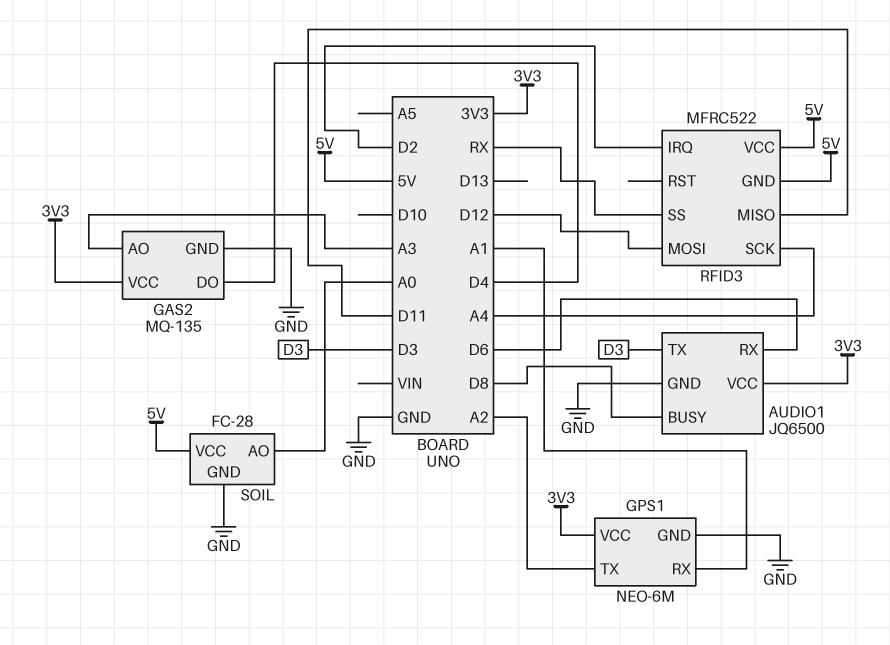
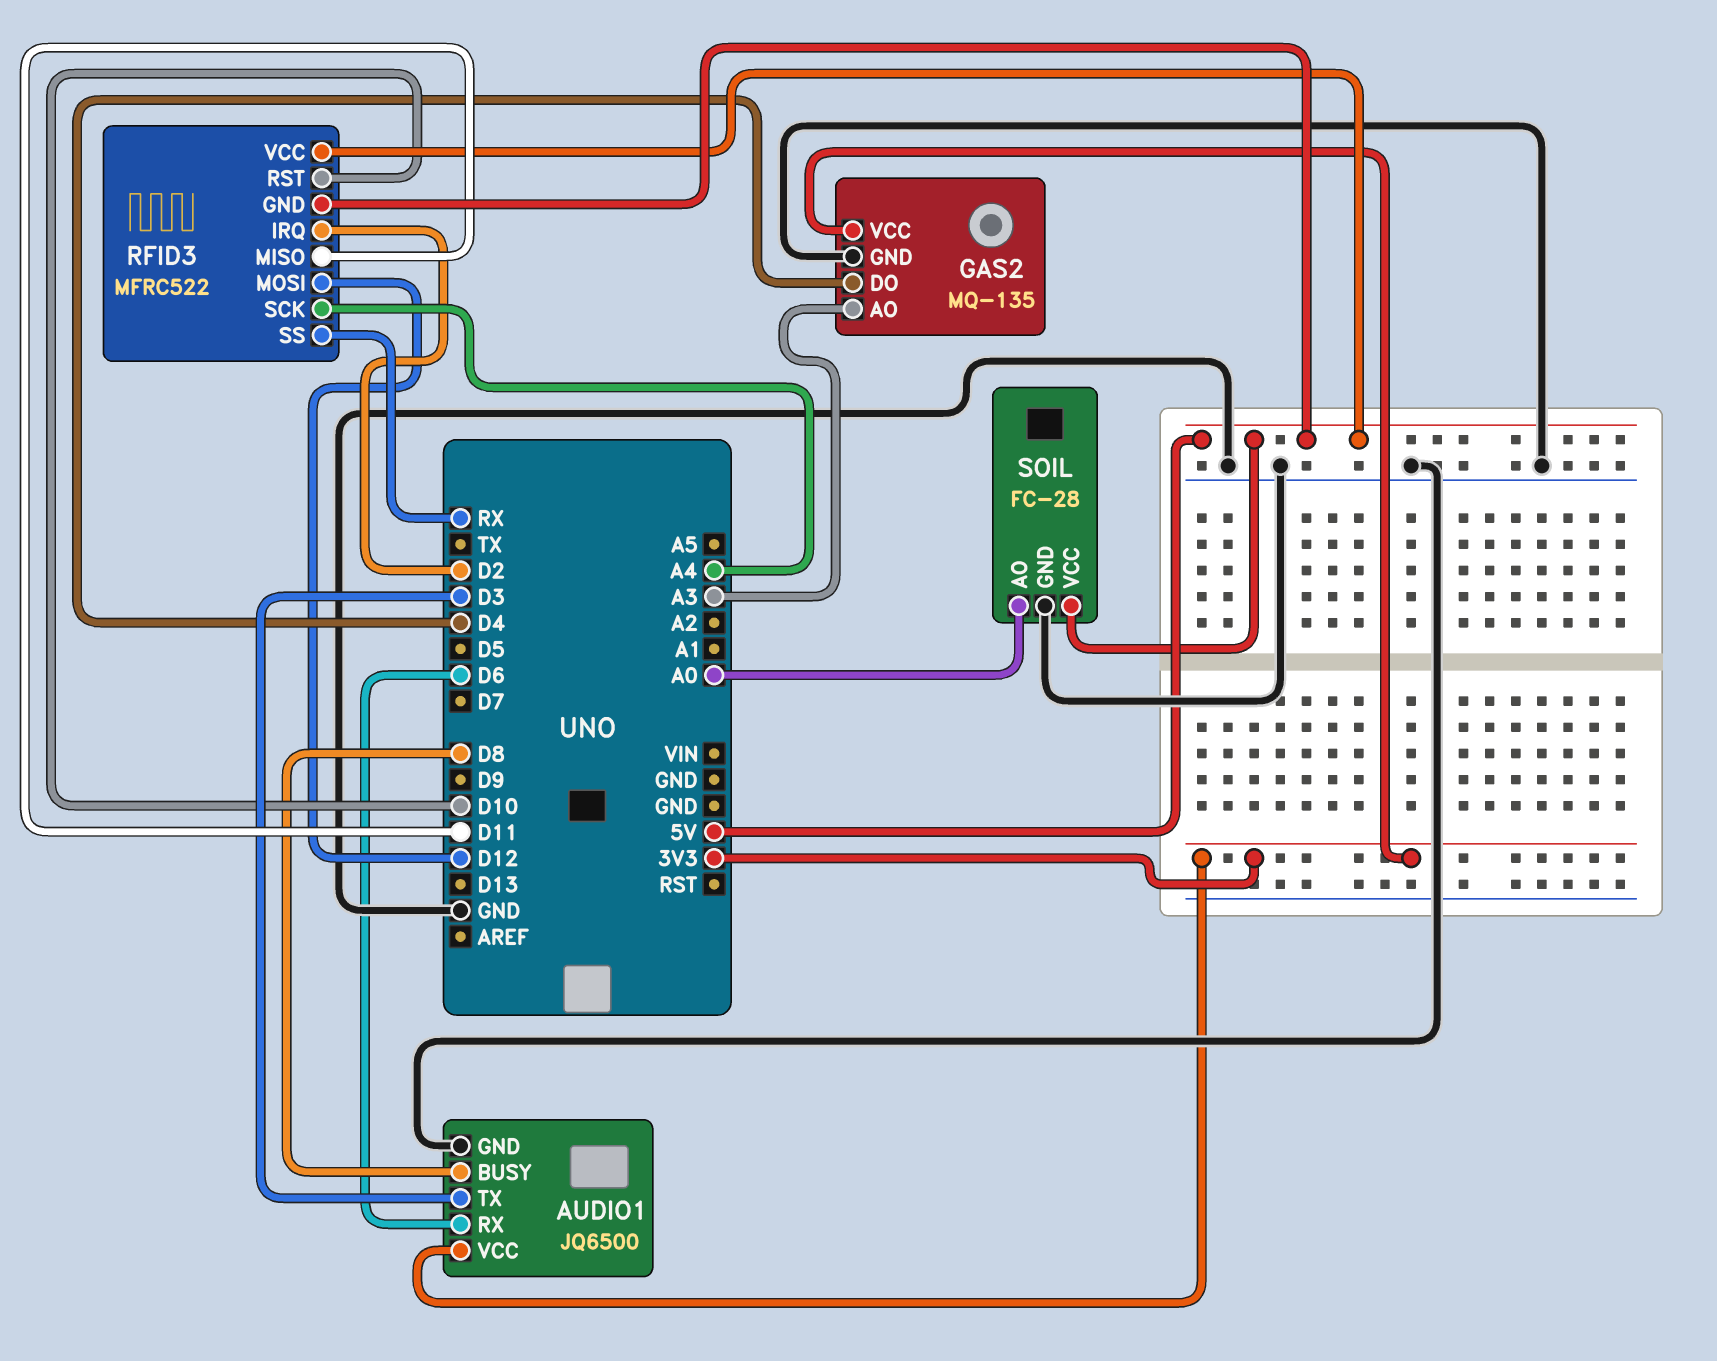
GPS1: NEO-6M -> none
GPS1 pin GND: GND -> none
GPS1 pin RX: A1 -> none
GPS1 pin TX: A2 -> none
GPS1 pin VCC: 3V3 -> none
RFID3 pin RST: none -> D10

